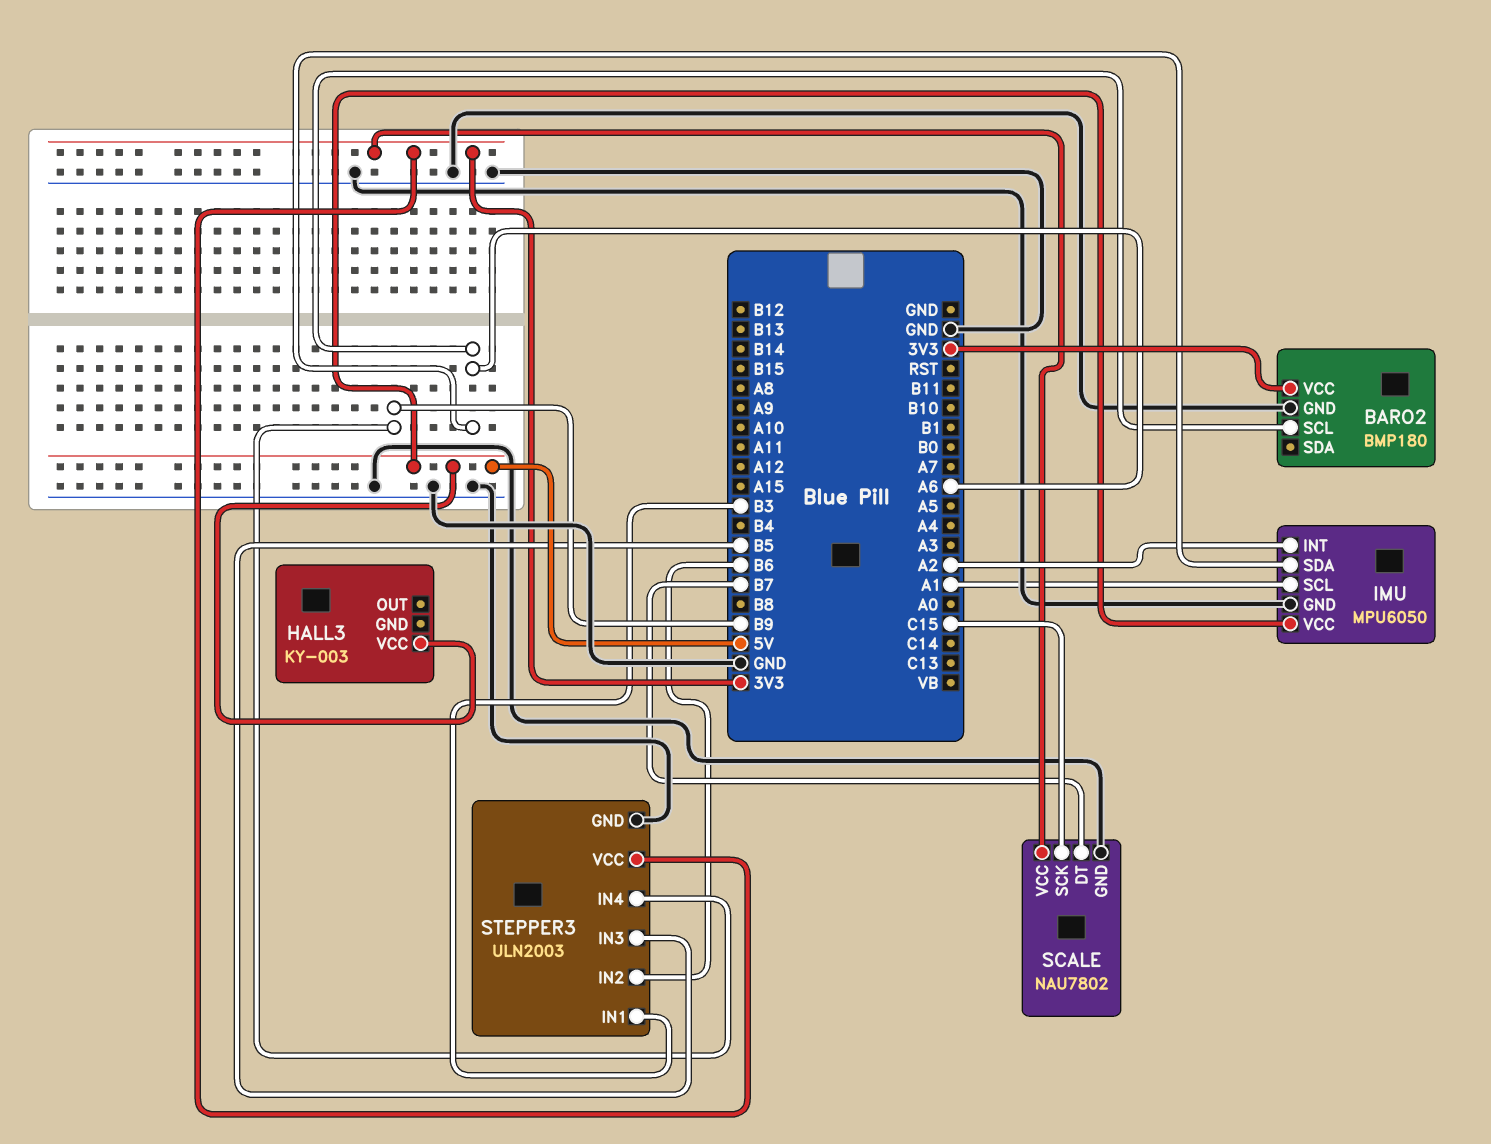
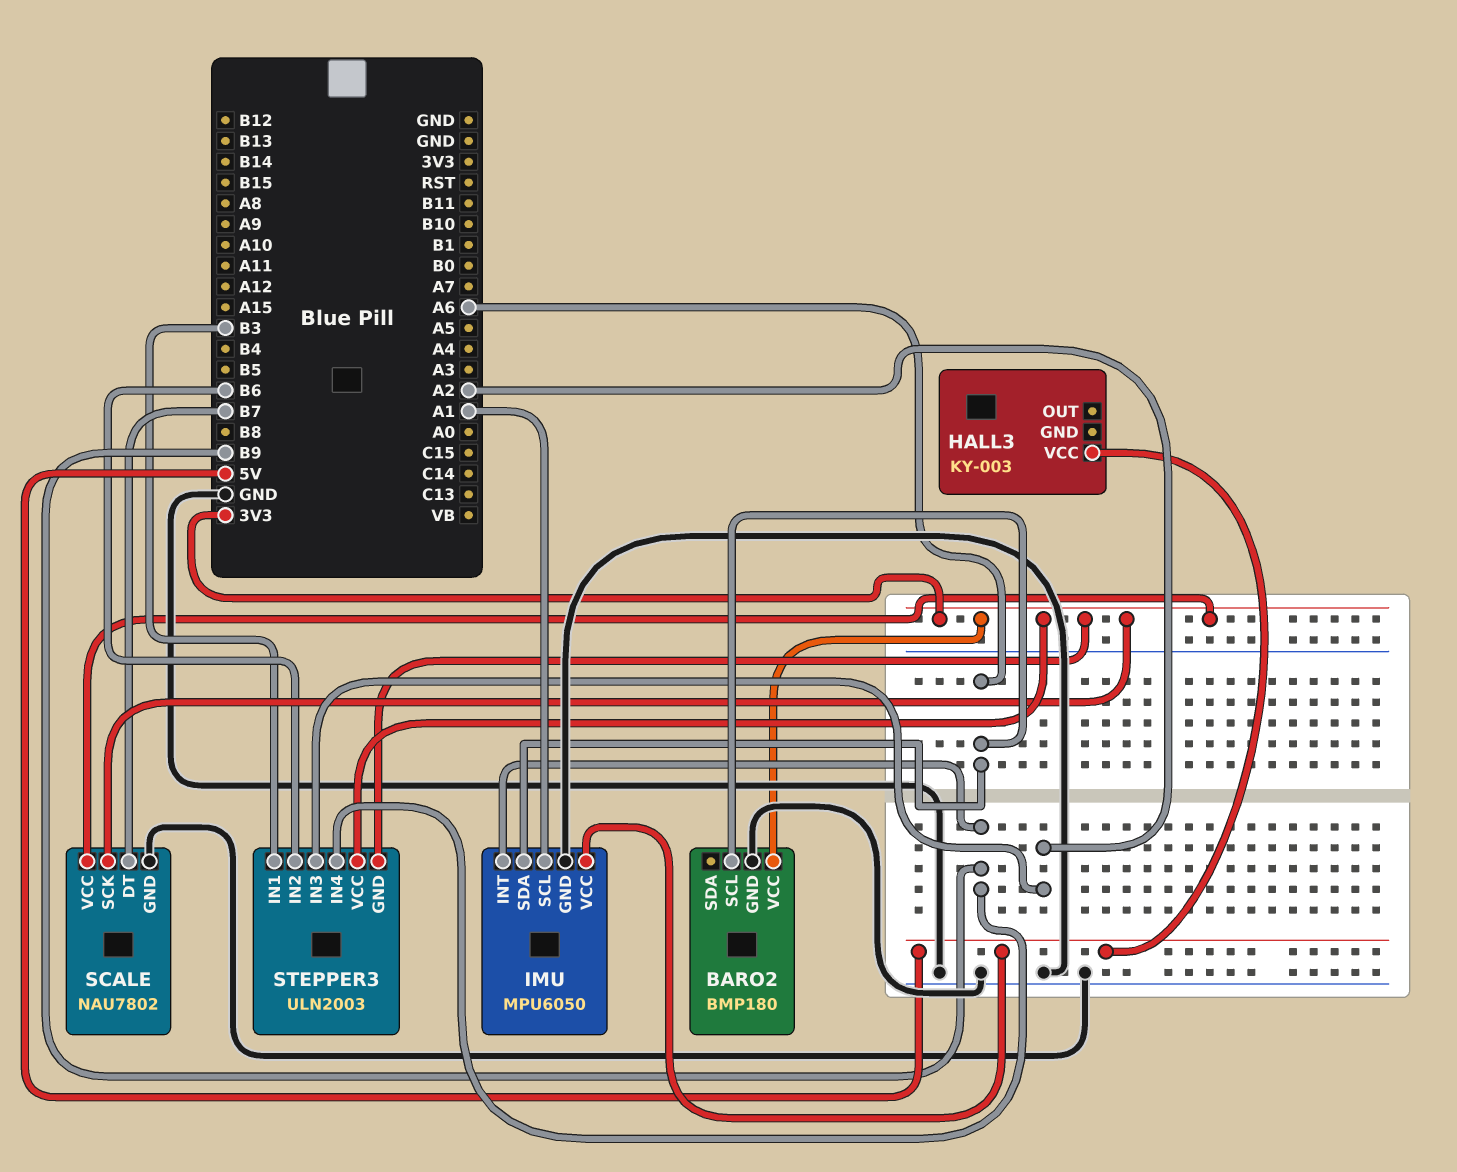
IMU pin INT: A2 -> B9
SCALE pin SCK: C15 -> 3V3
STEPPER3 pin GND: GND -> 3V3
STEPPER3 pin IN3: B5 -> A2

